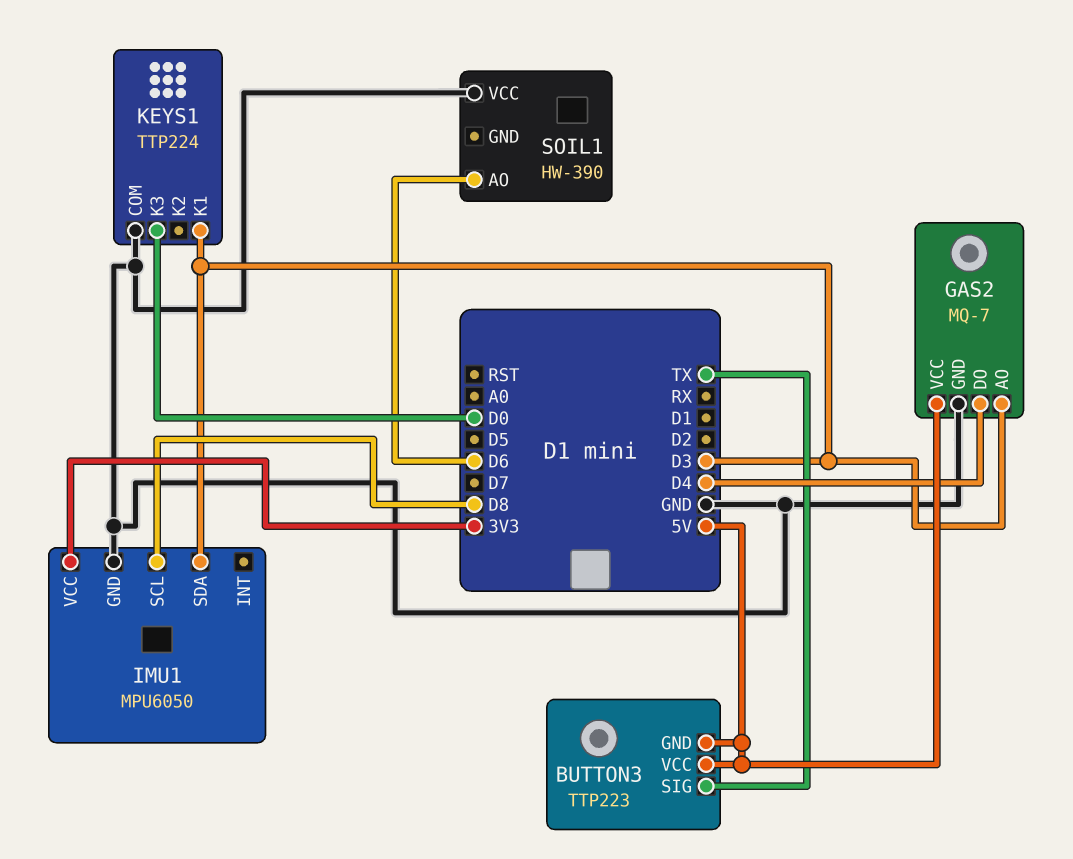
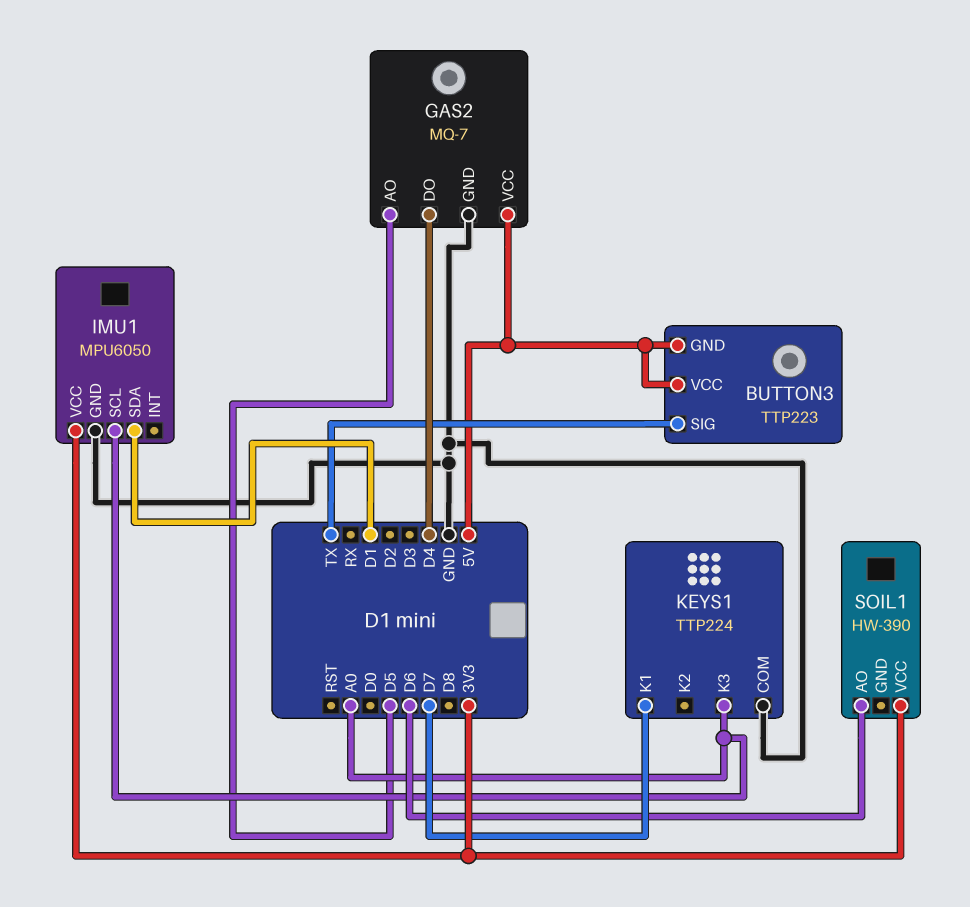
GAS2 pin AO: D3 -> D5
IMU1 pin SCL: D8 -> A0
IMU1 pin SDA: D3 -> D1
KEYS1 pin K1: D3 -> D7
KEYS1 pin K3: D0 -> A0
SOIL1 pin VCC: GND -> 3V3

